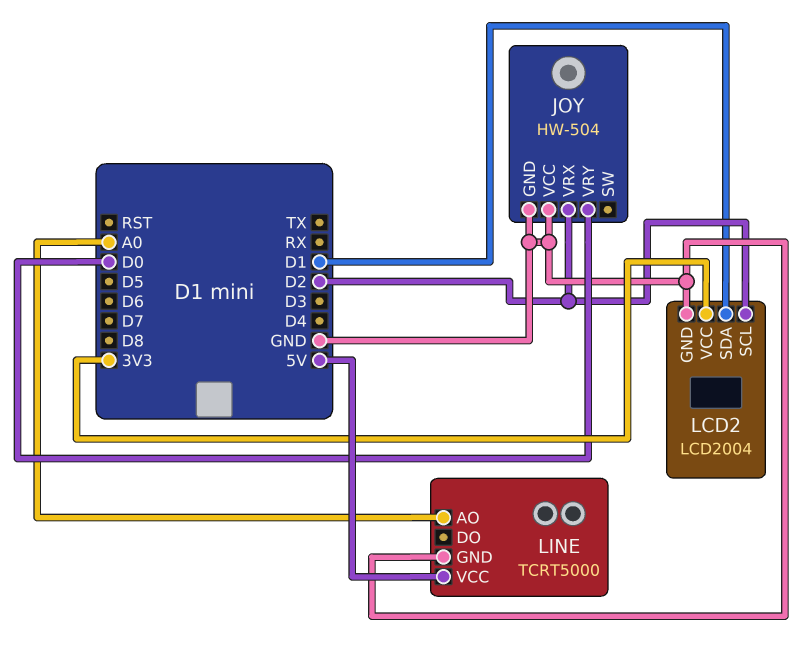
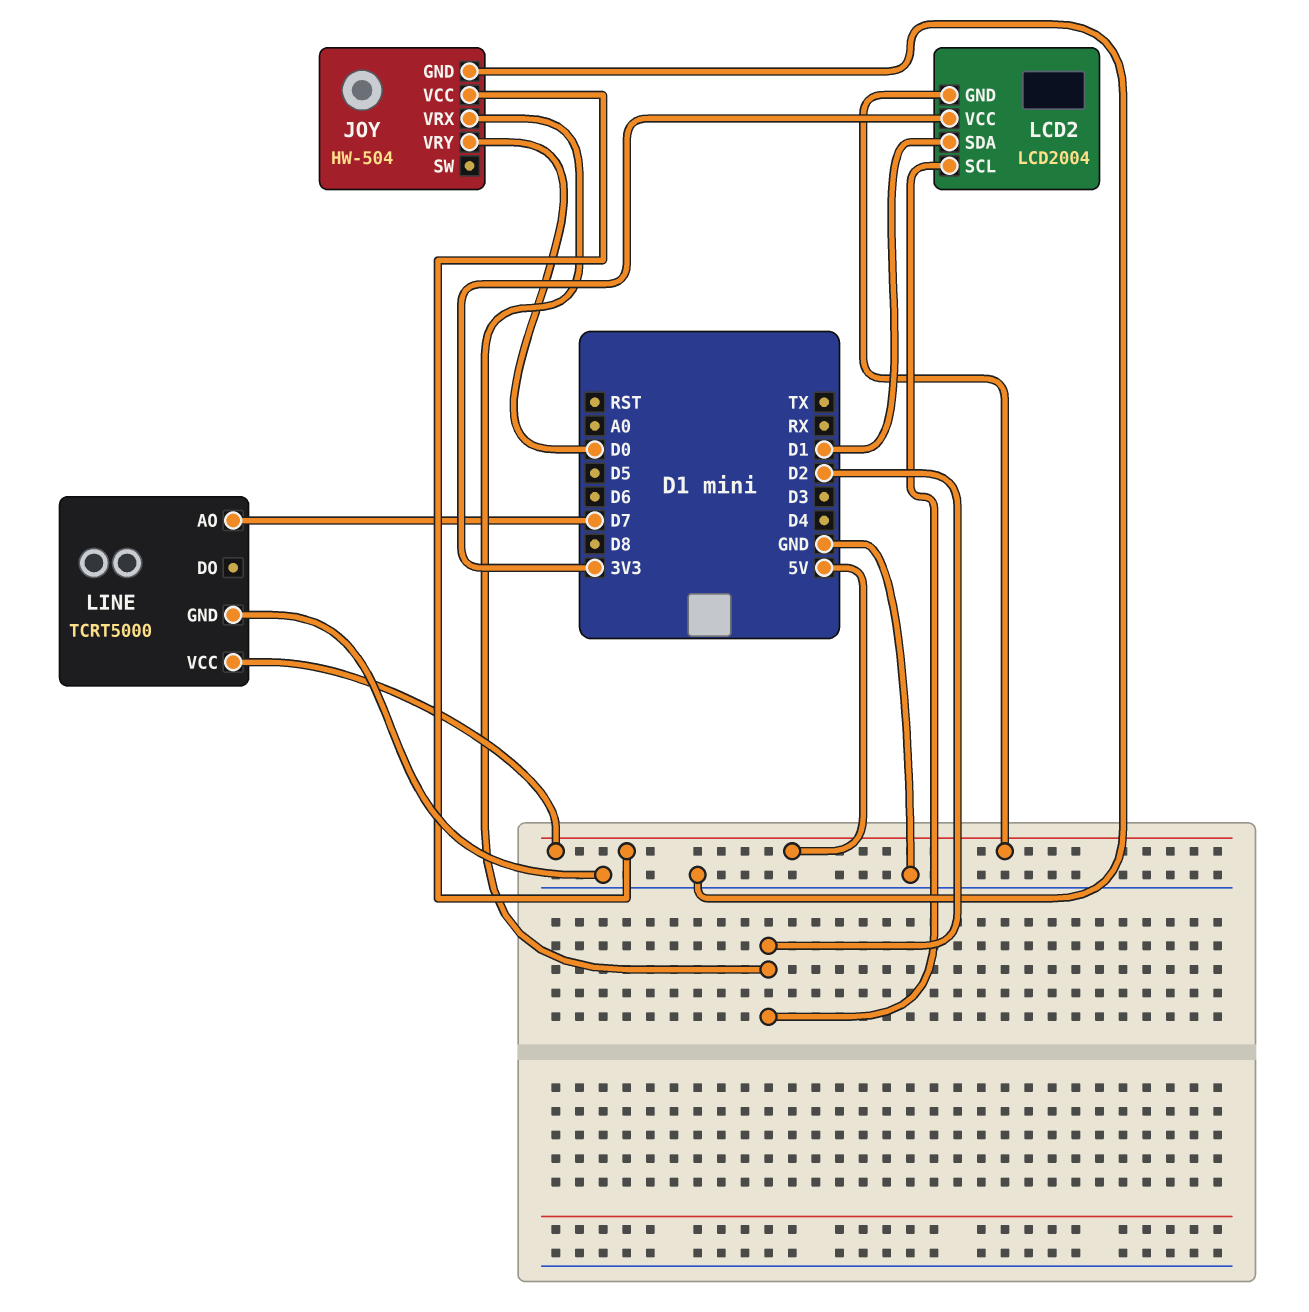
JOY pin VCC: GND -> 5V
LCD2 pin GND: GND -> 5V
LINE pin AO: A0 -> D7

